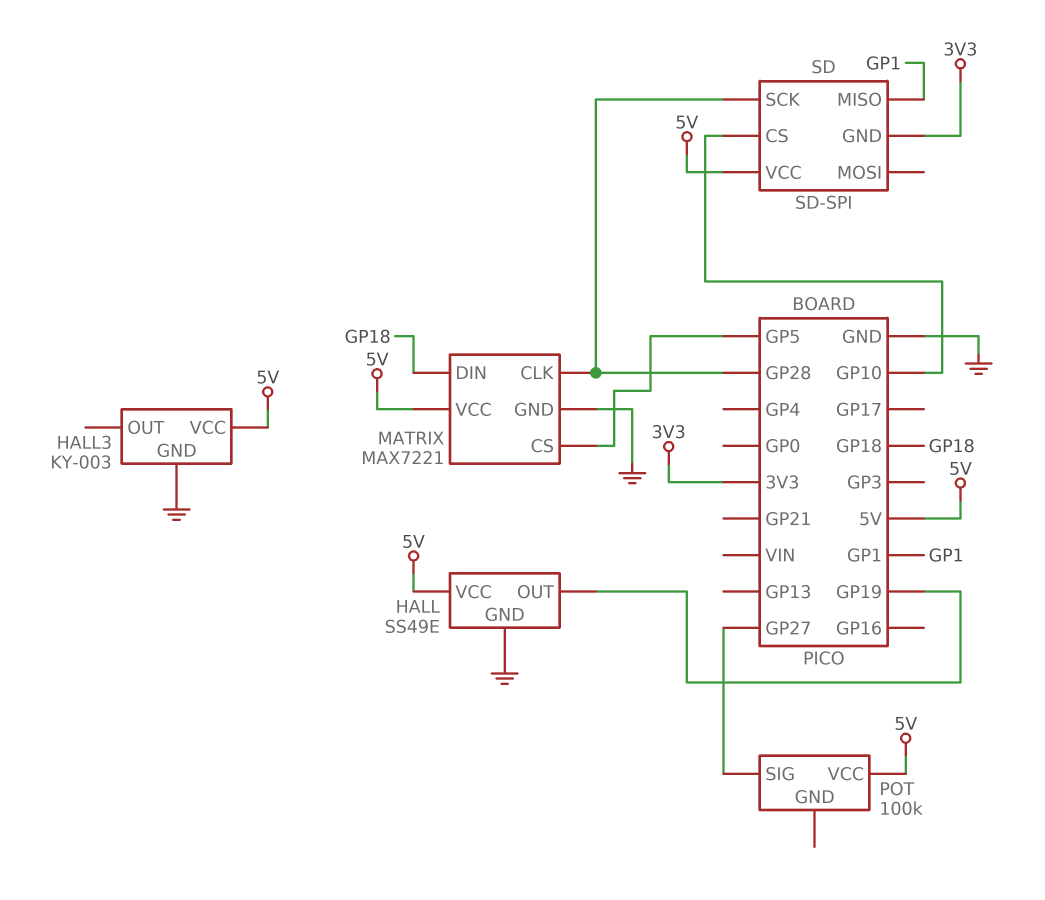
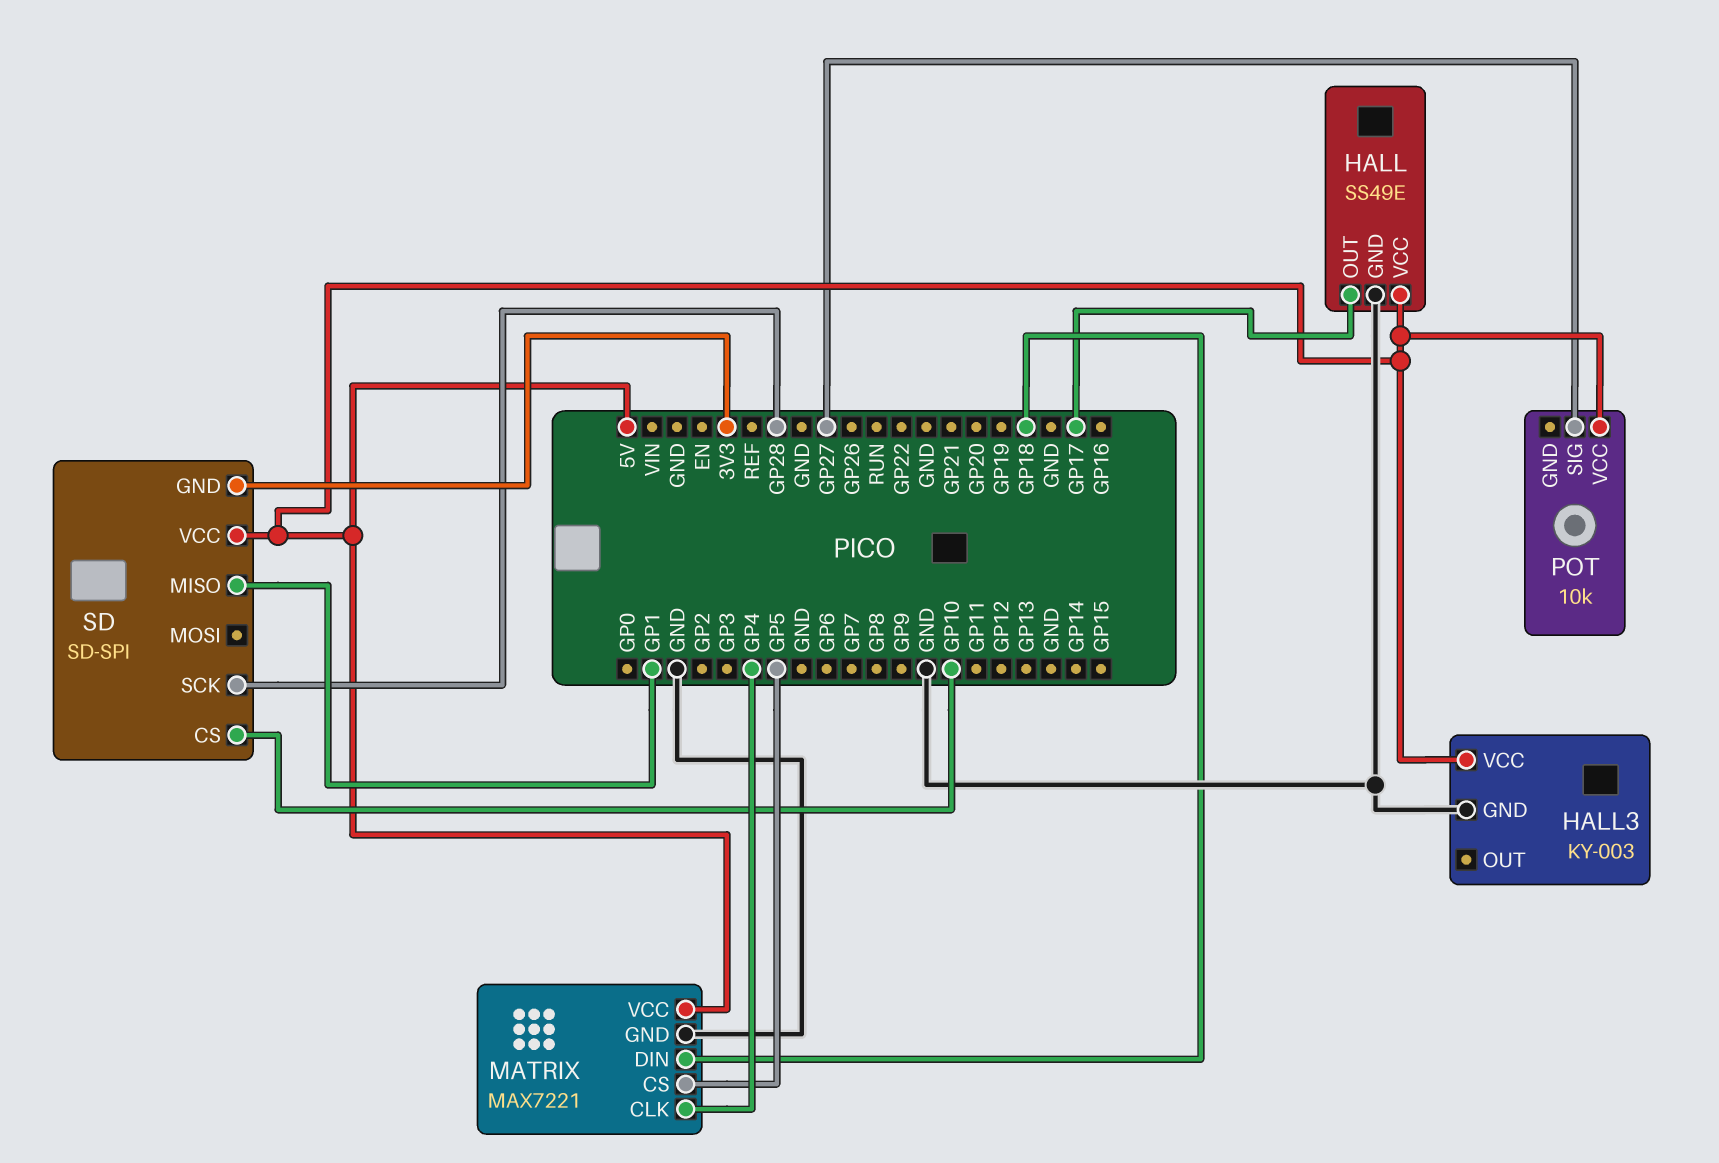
HALL pin OUT: GP19 -> GP17
MATRIX pin CLK: GP28 -> GP4
POT: 100k -> 10k

